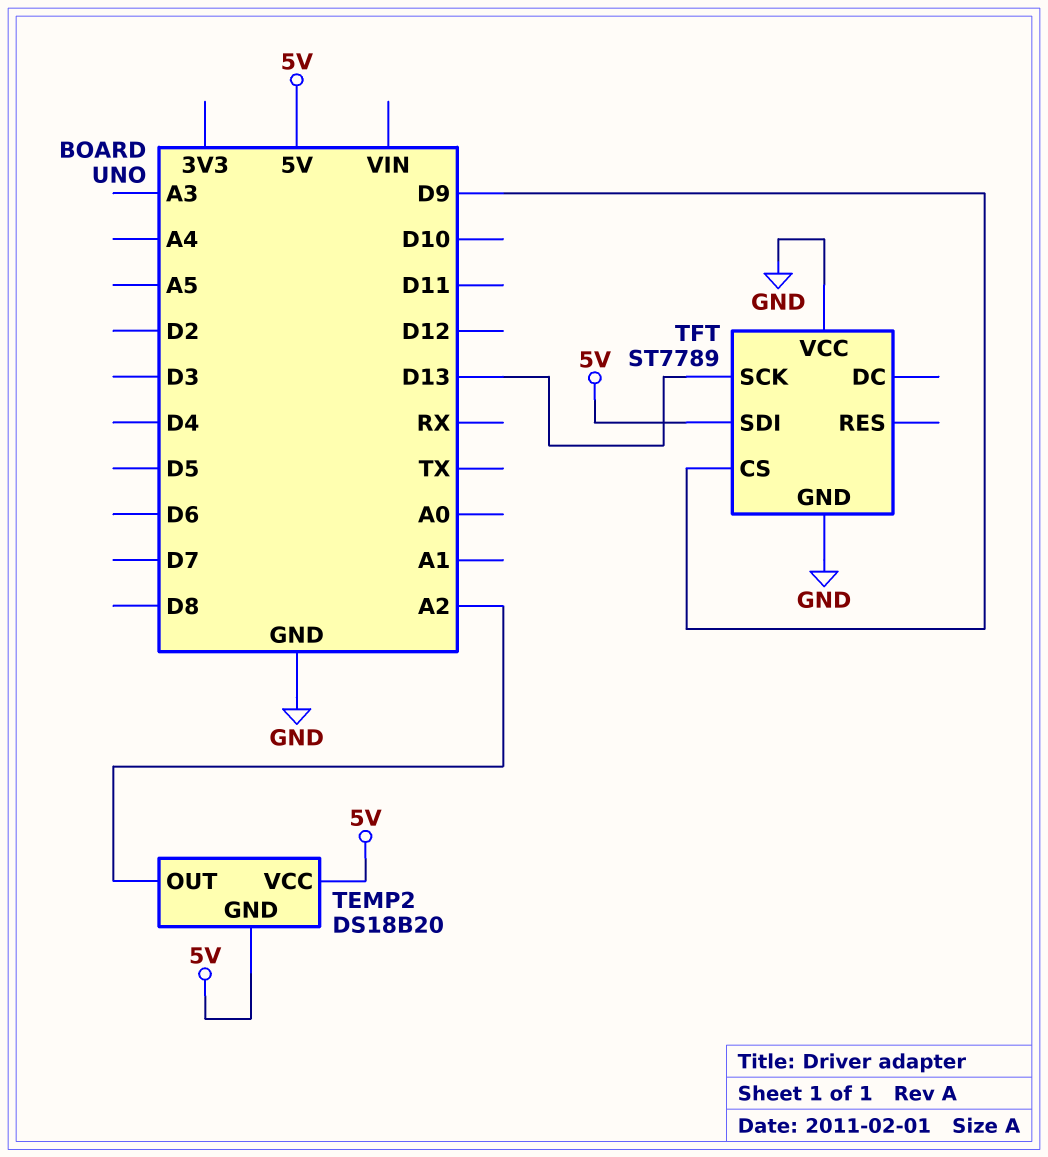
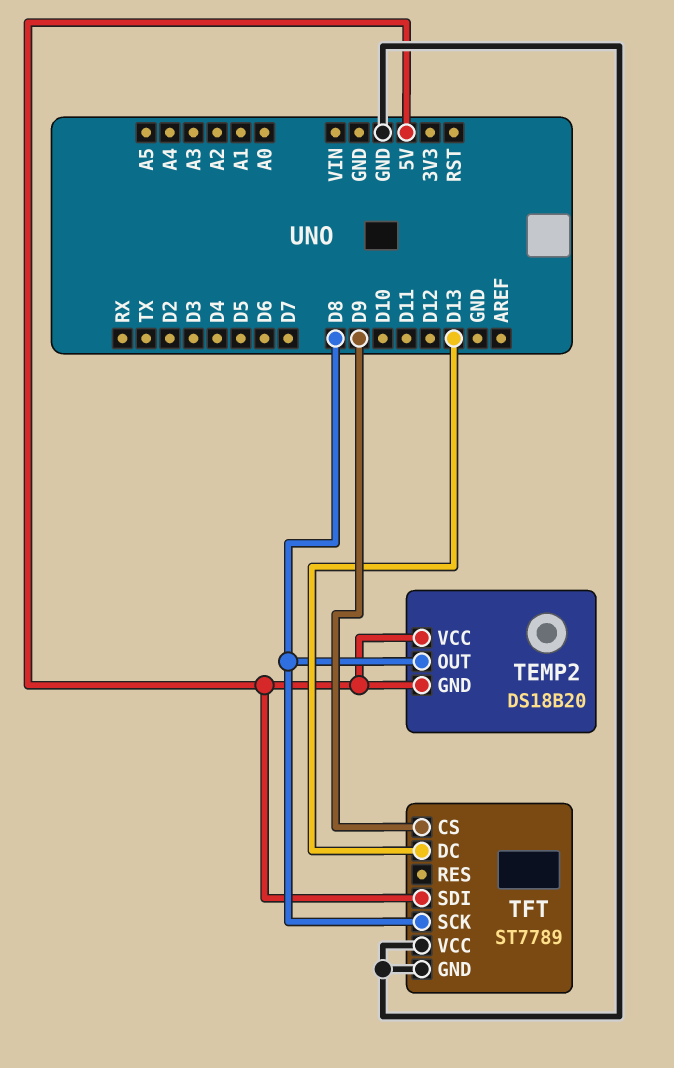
TEMP2 pin OUT: A2 -> D8
TFT pin DC: none -> D13
TFT pin SCK: D13 -> D8

